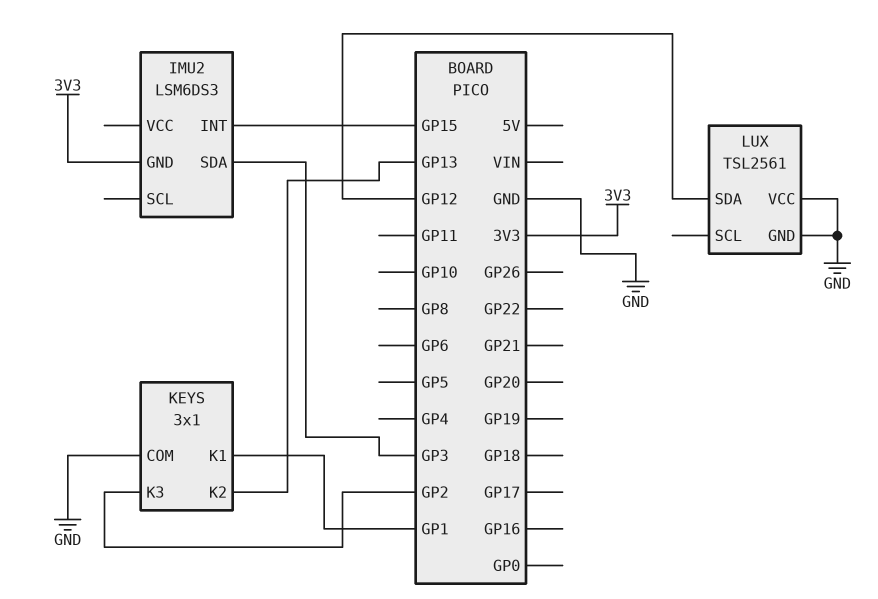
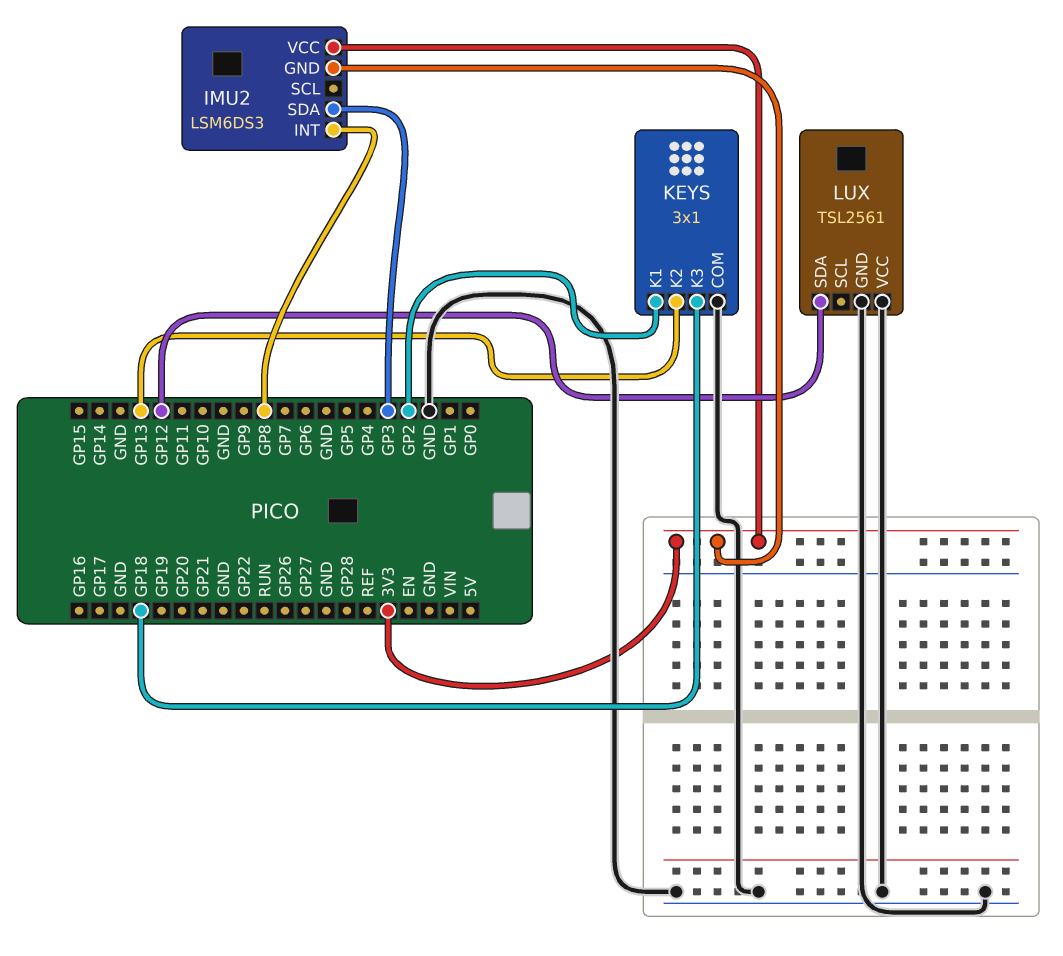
IMU2 pin INT: GP15 -> GP8
IMU2 pin VCC: none -> 3V3
KEYS pin K1: GP1 -> GP2
KEYS pin K3: GP2 -> GP18

